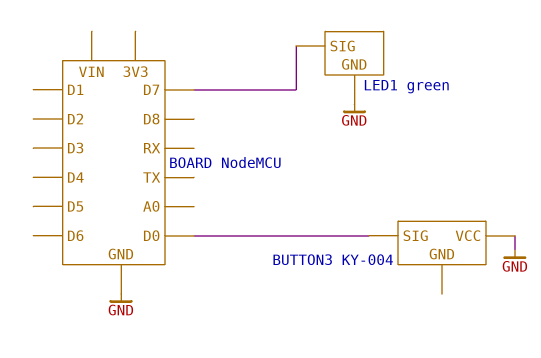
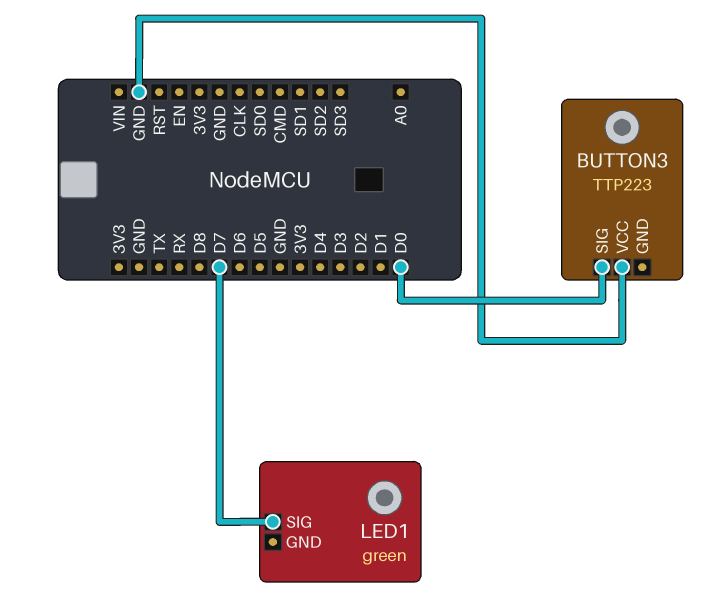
BUTTON3: KY-004 -> TTP223
LED1 pin GND: GND -> none

